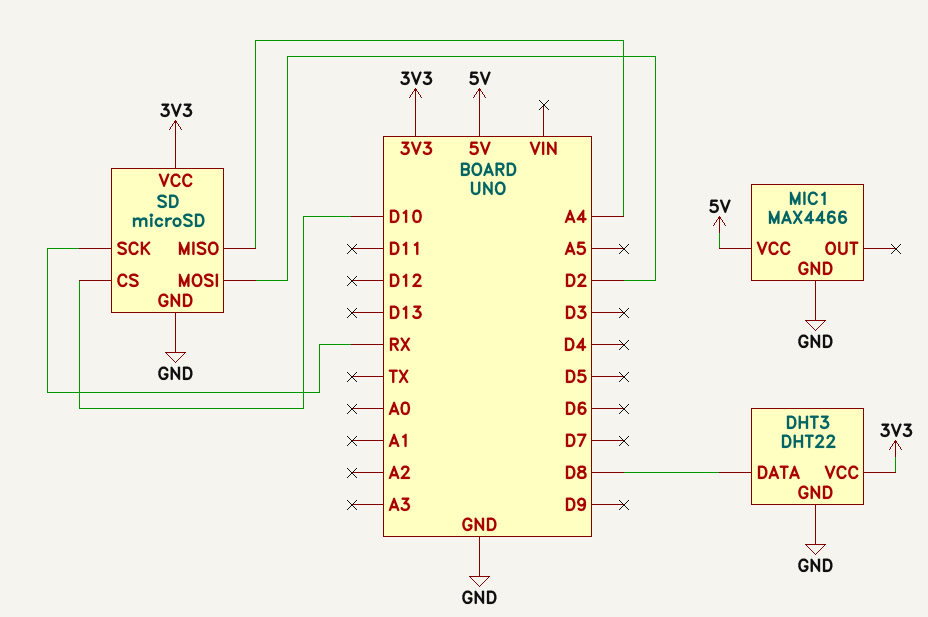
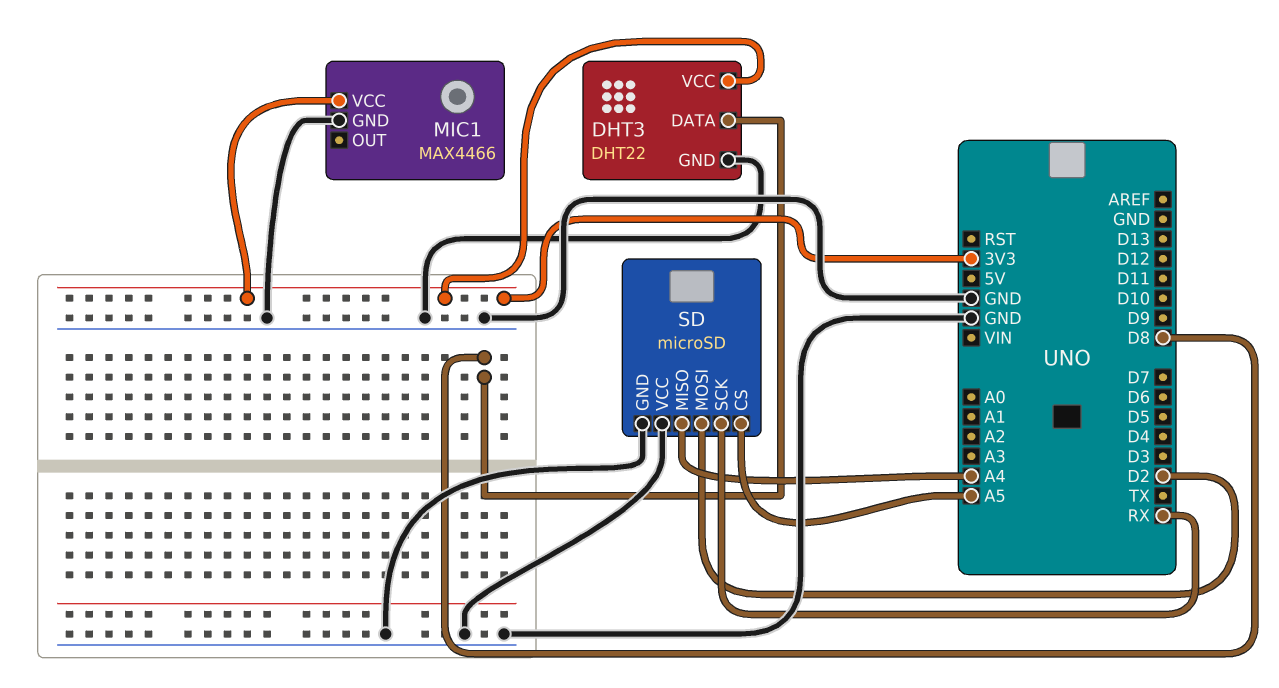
MIC1 pin VCC: 5V -> 3V3
SD pin CS: D10 -> A5
SD pin VCC: 3V3 -> GND

